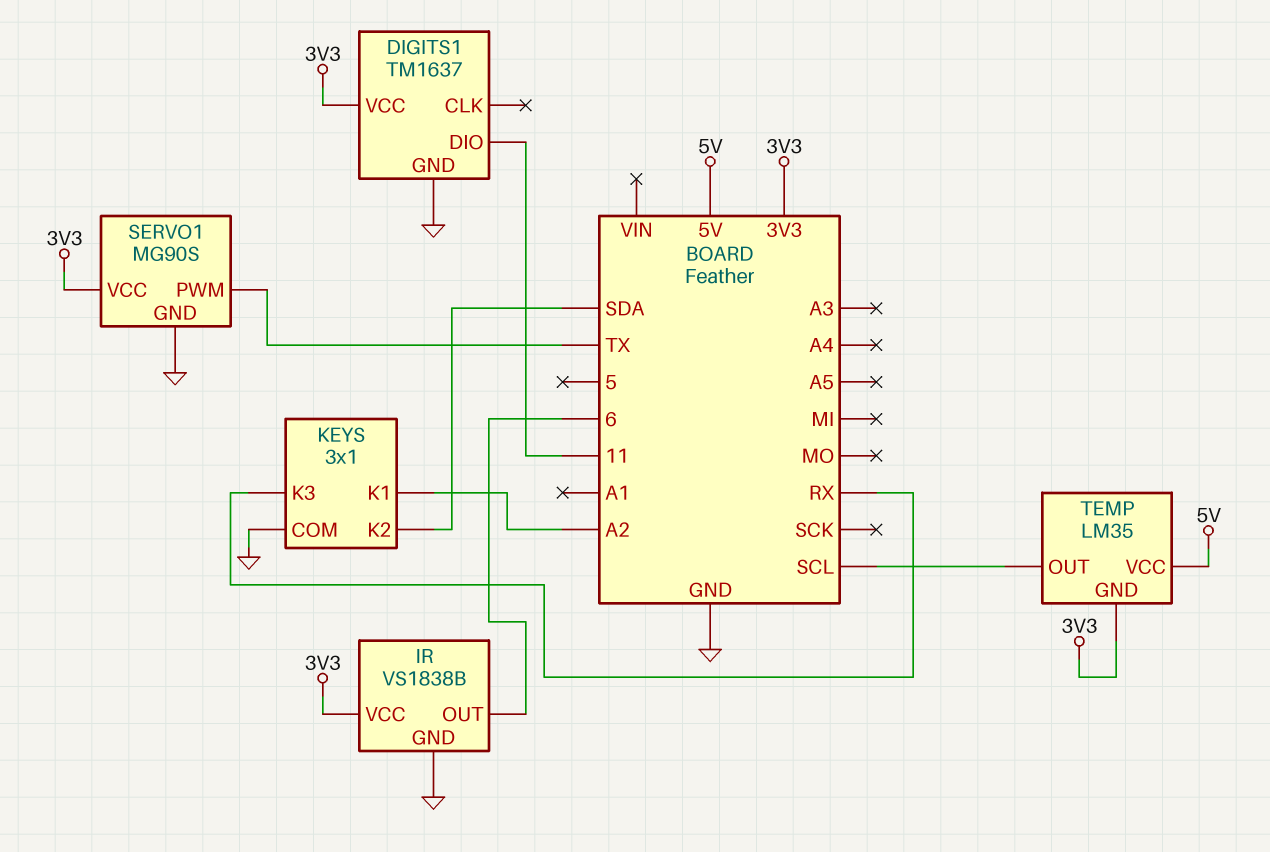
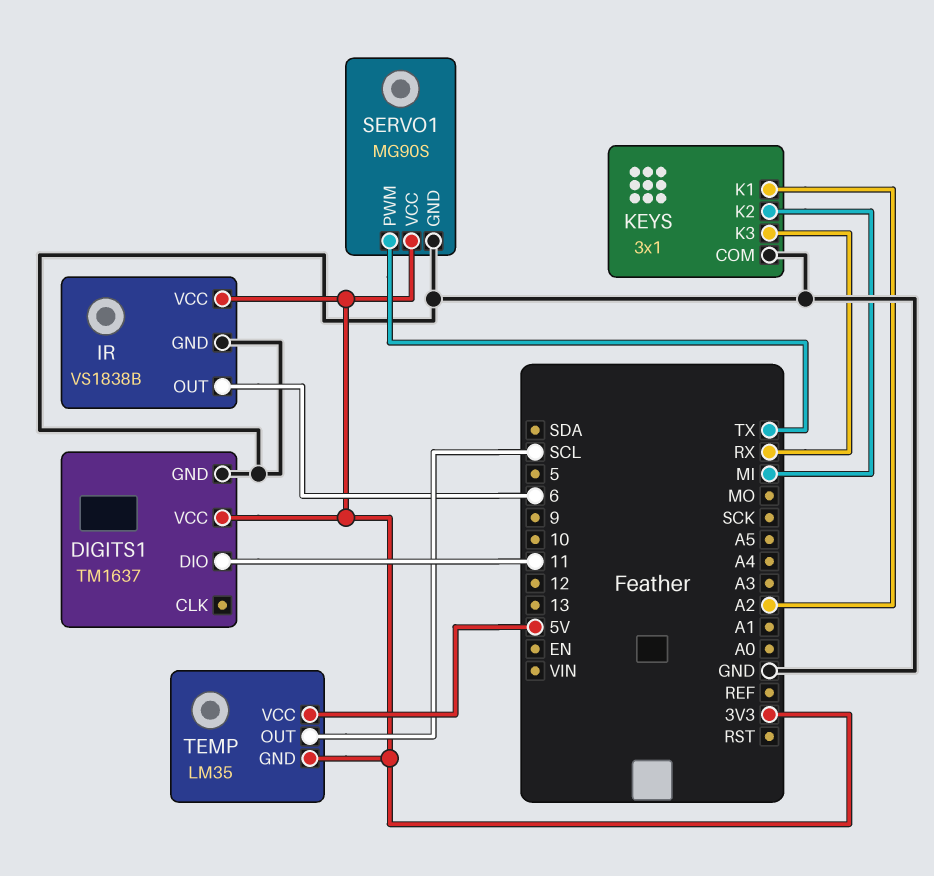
KEYS pin K2: SDA -> MI

